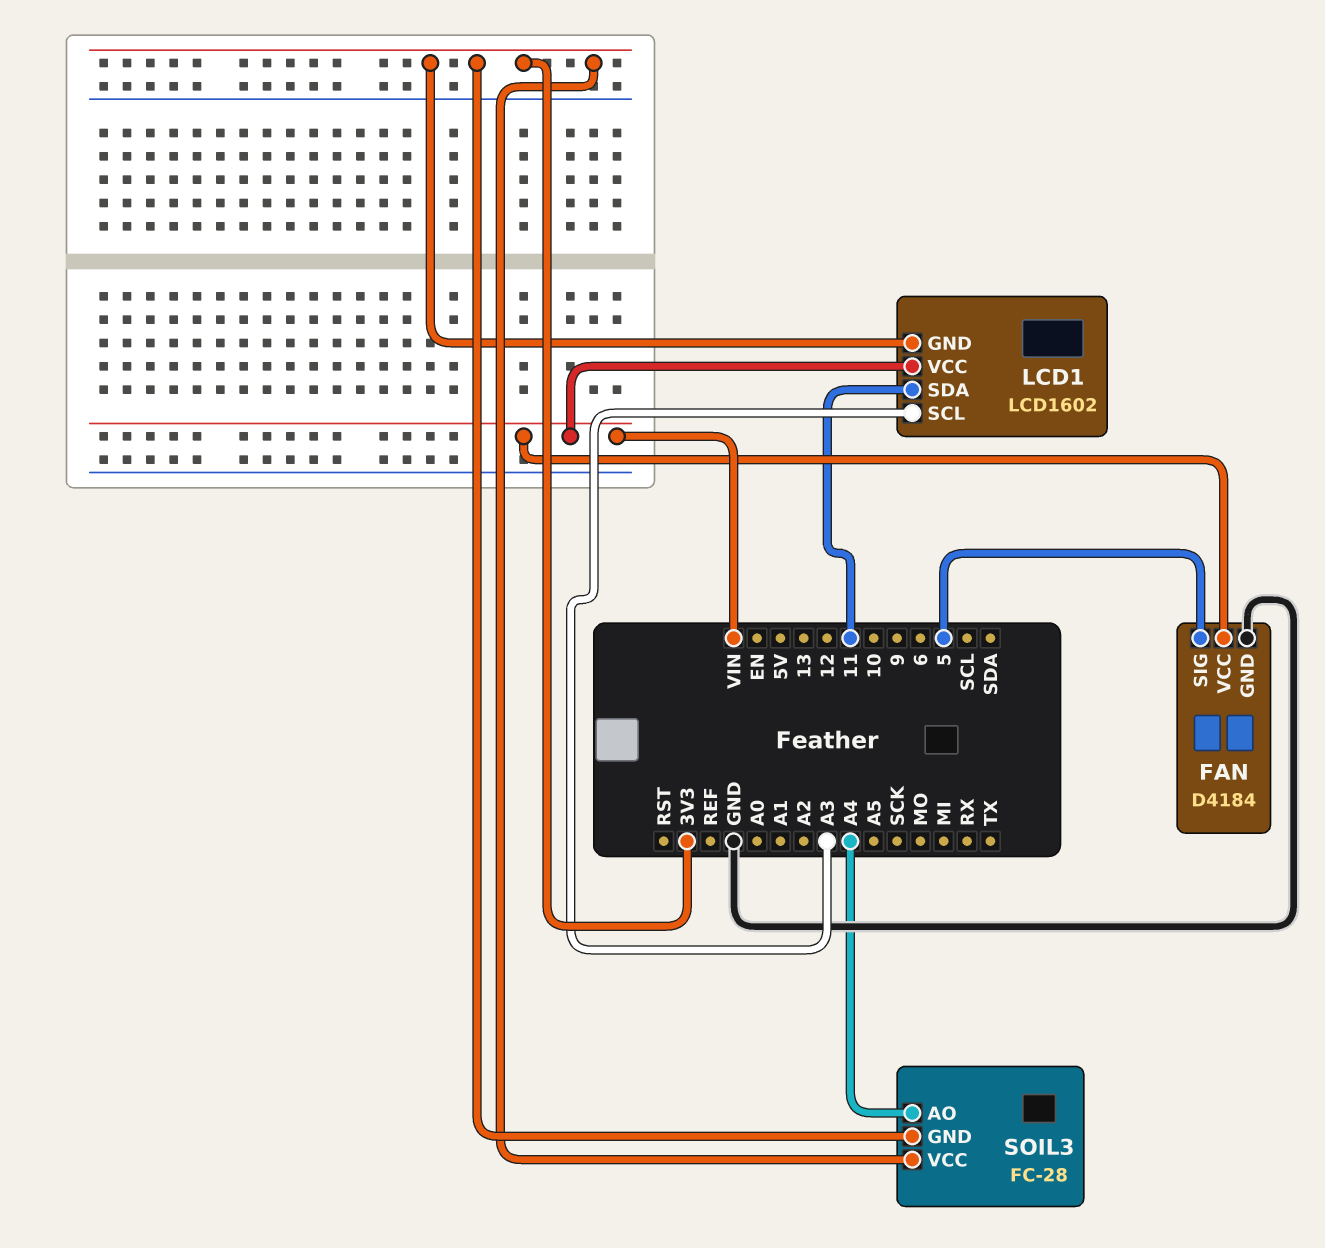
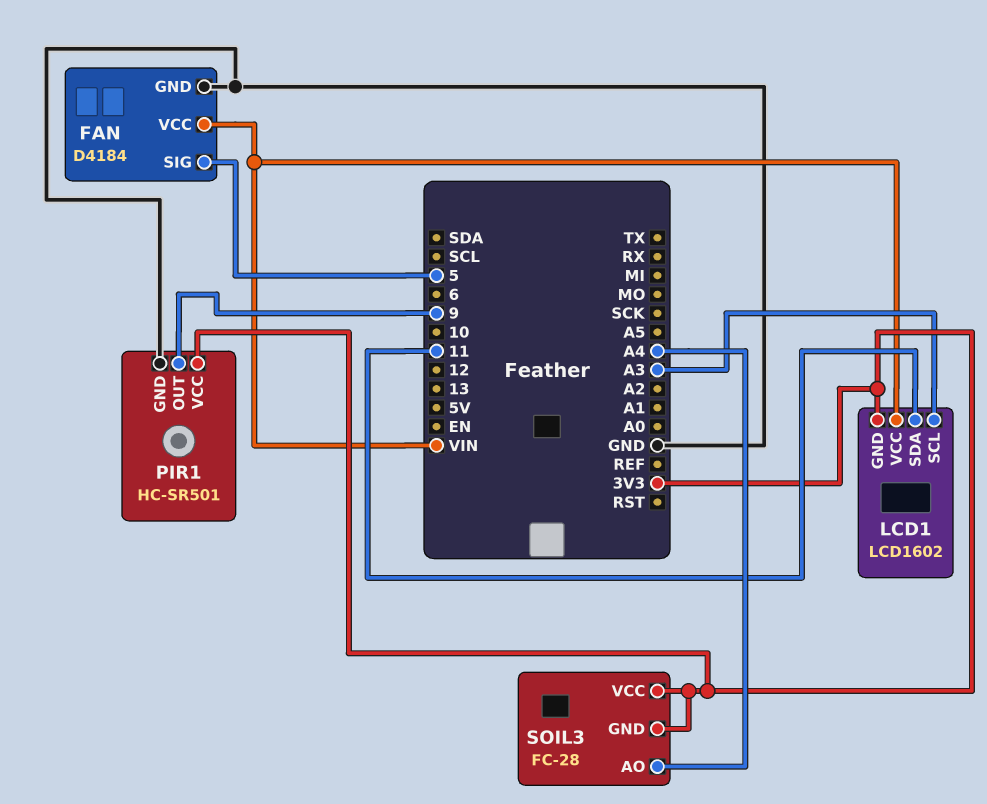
PIR1: none -> HC-SR501
PIR1 pin GND: none -> GND
PIR1 pin OUT: none -> 9
PIR1 pin VCC: none -> 3V3

